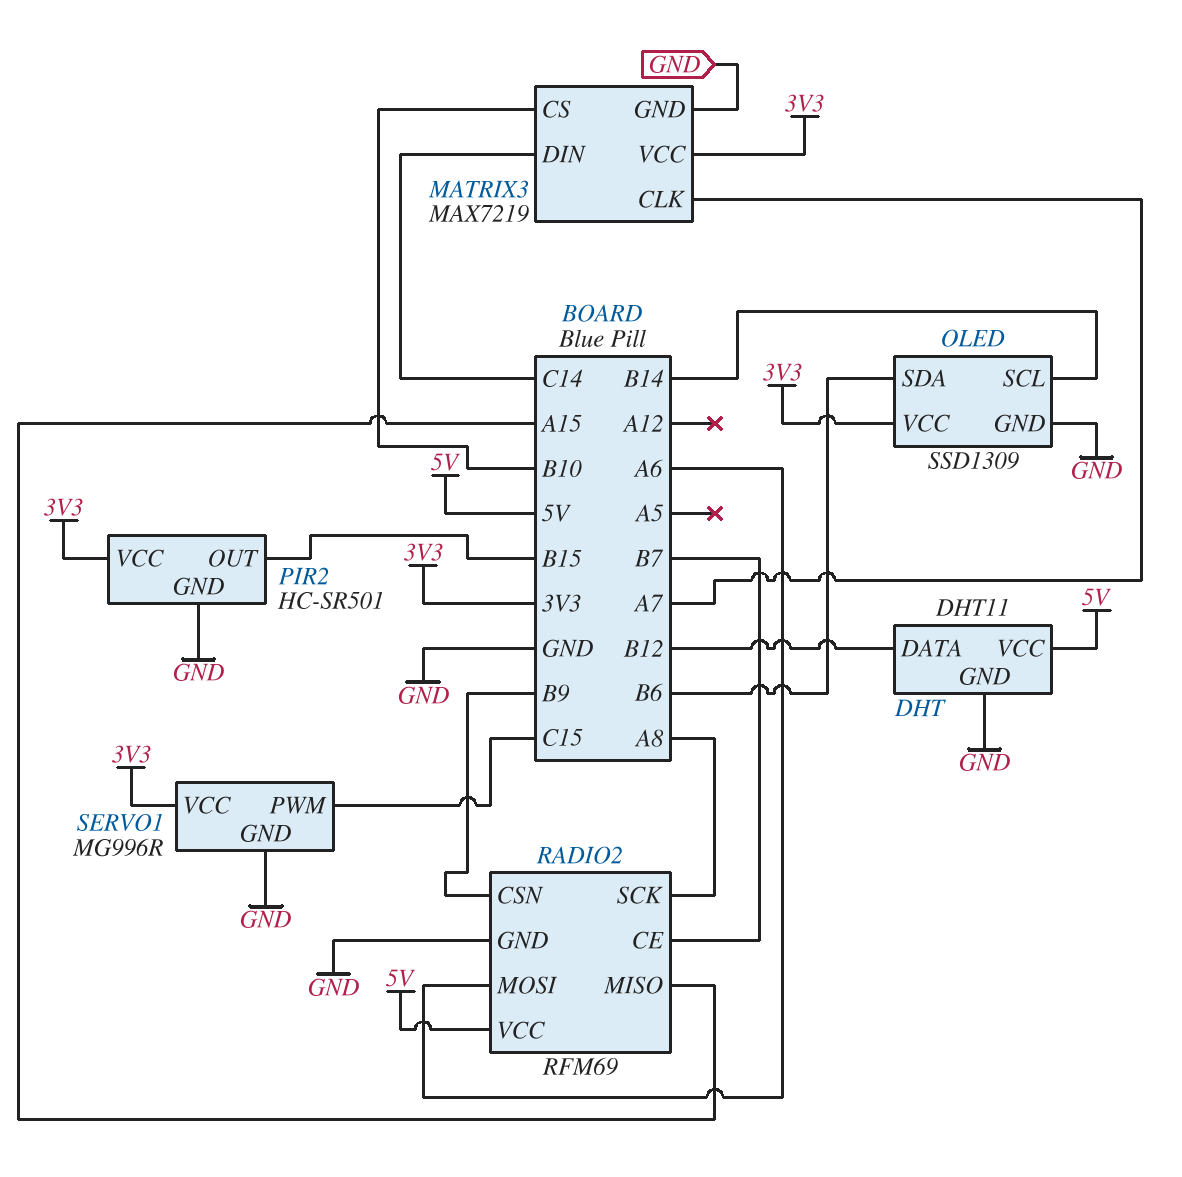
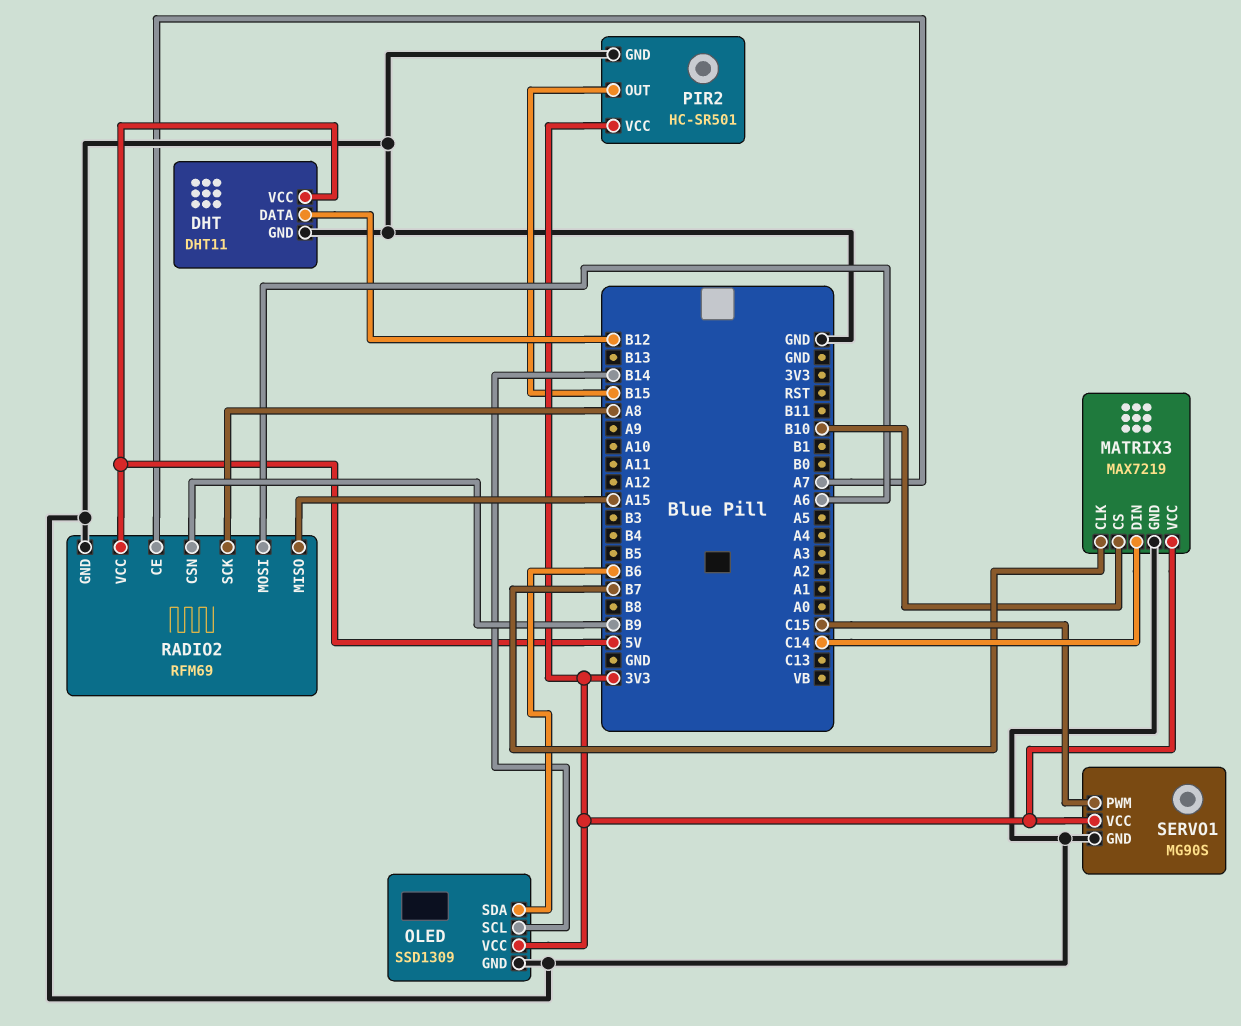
MATRIX3 pin CLK: A7 -> B7
RADIO2 pin CE: B7 -> A7
SERVO1: MG996R -> MG90S

